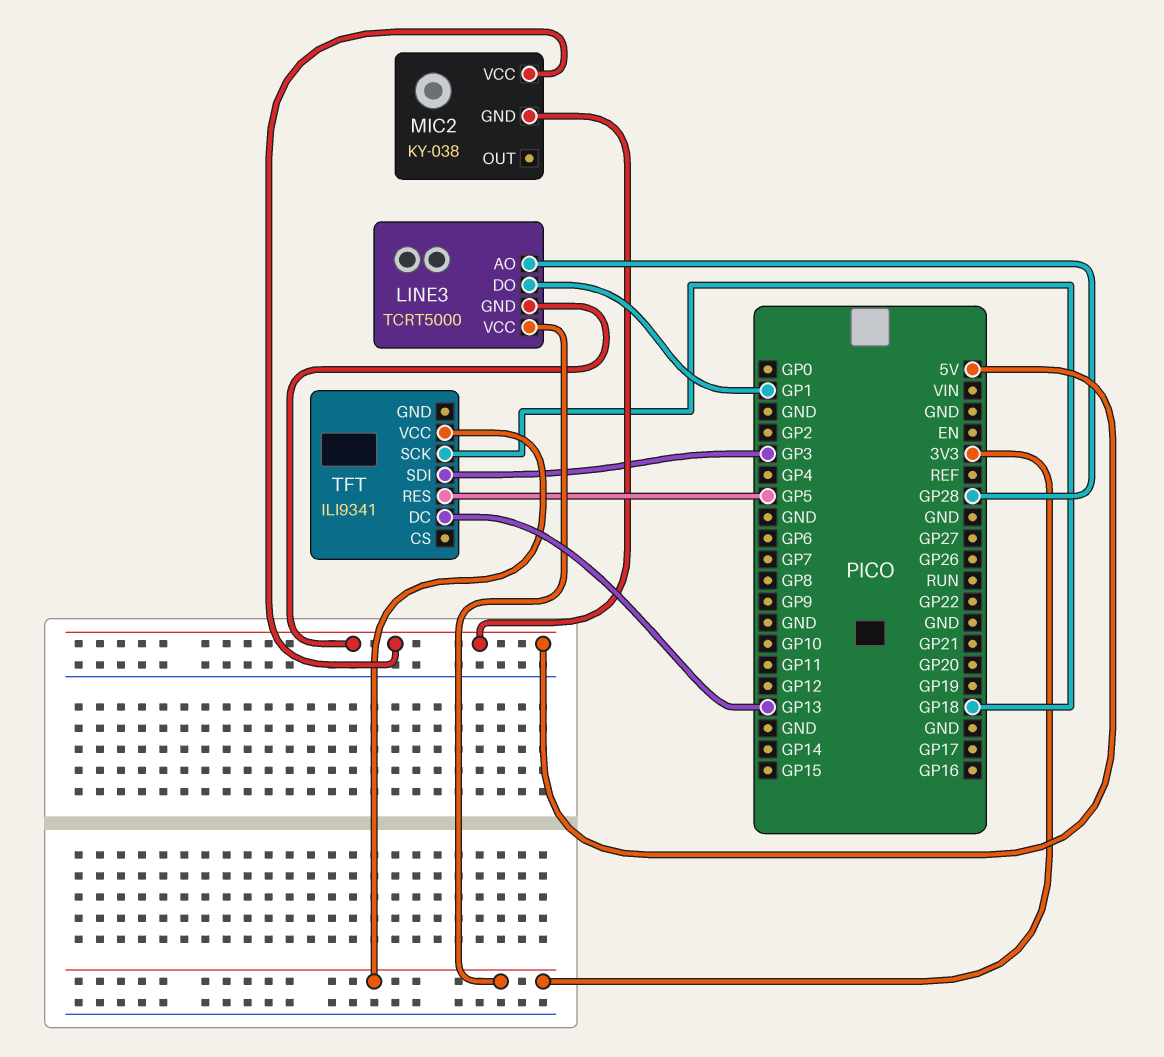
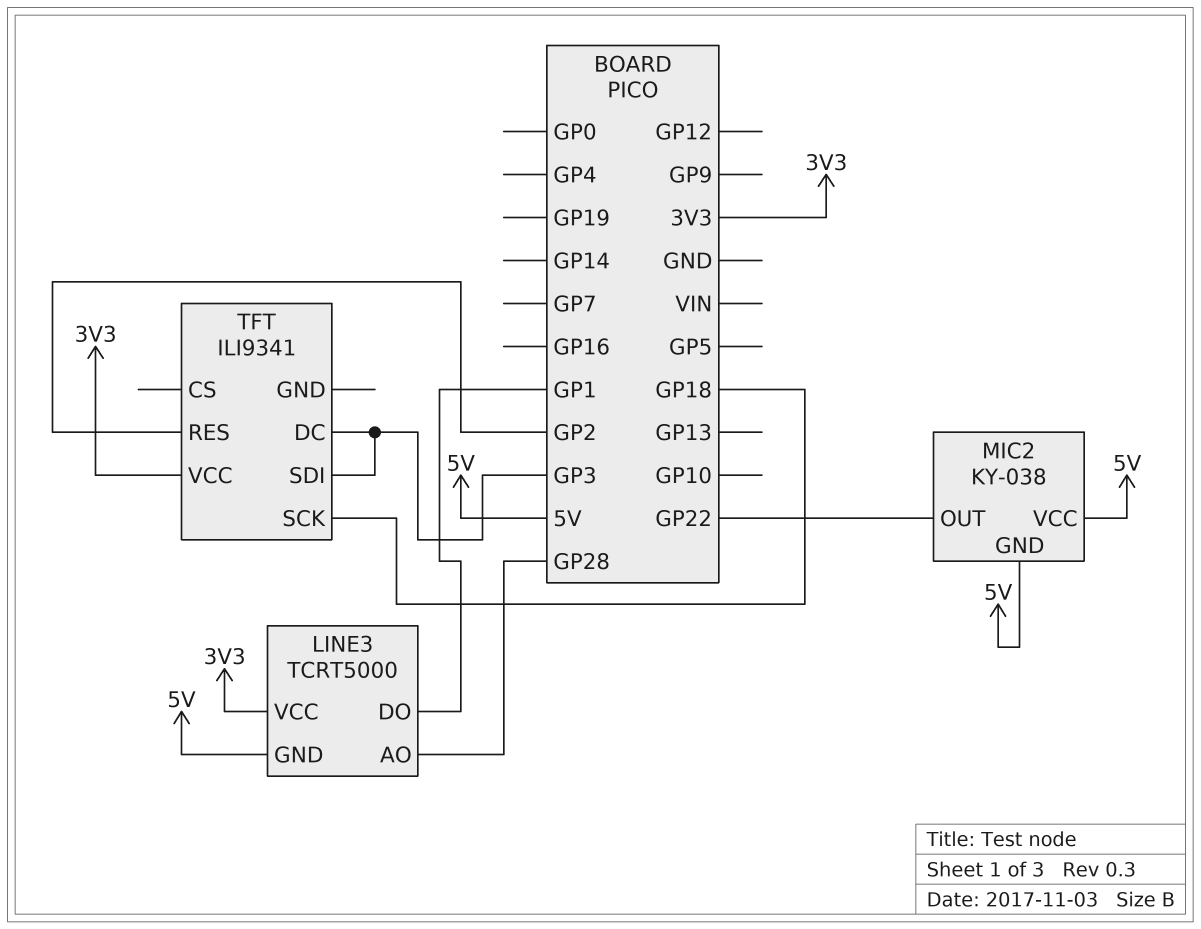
MIC2 pin OUT: none -> GP22
TFT pin DC: GP13 -> GP3
TFT pin RES: GP5 -> GP2

